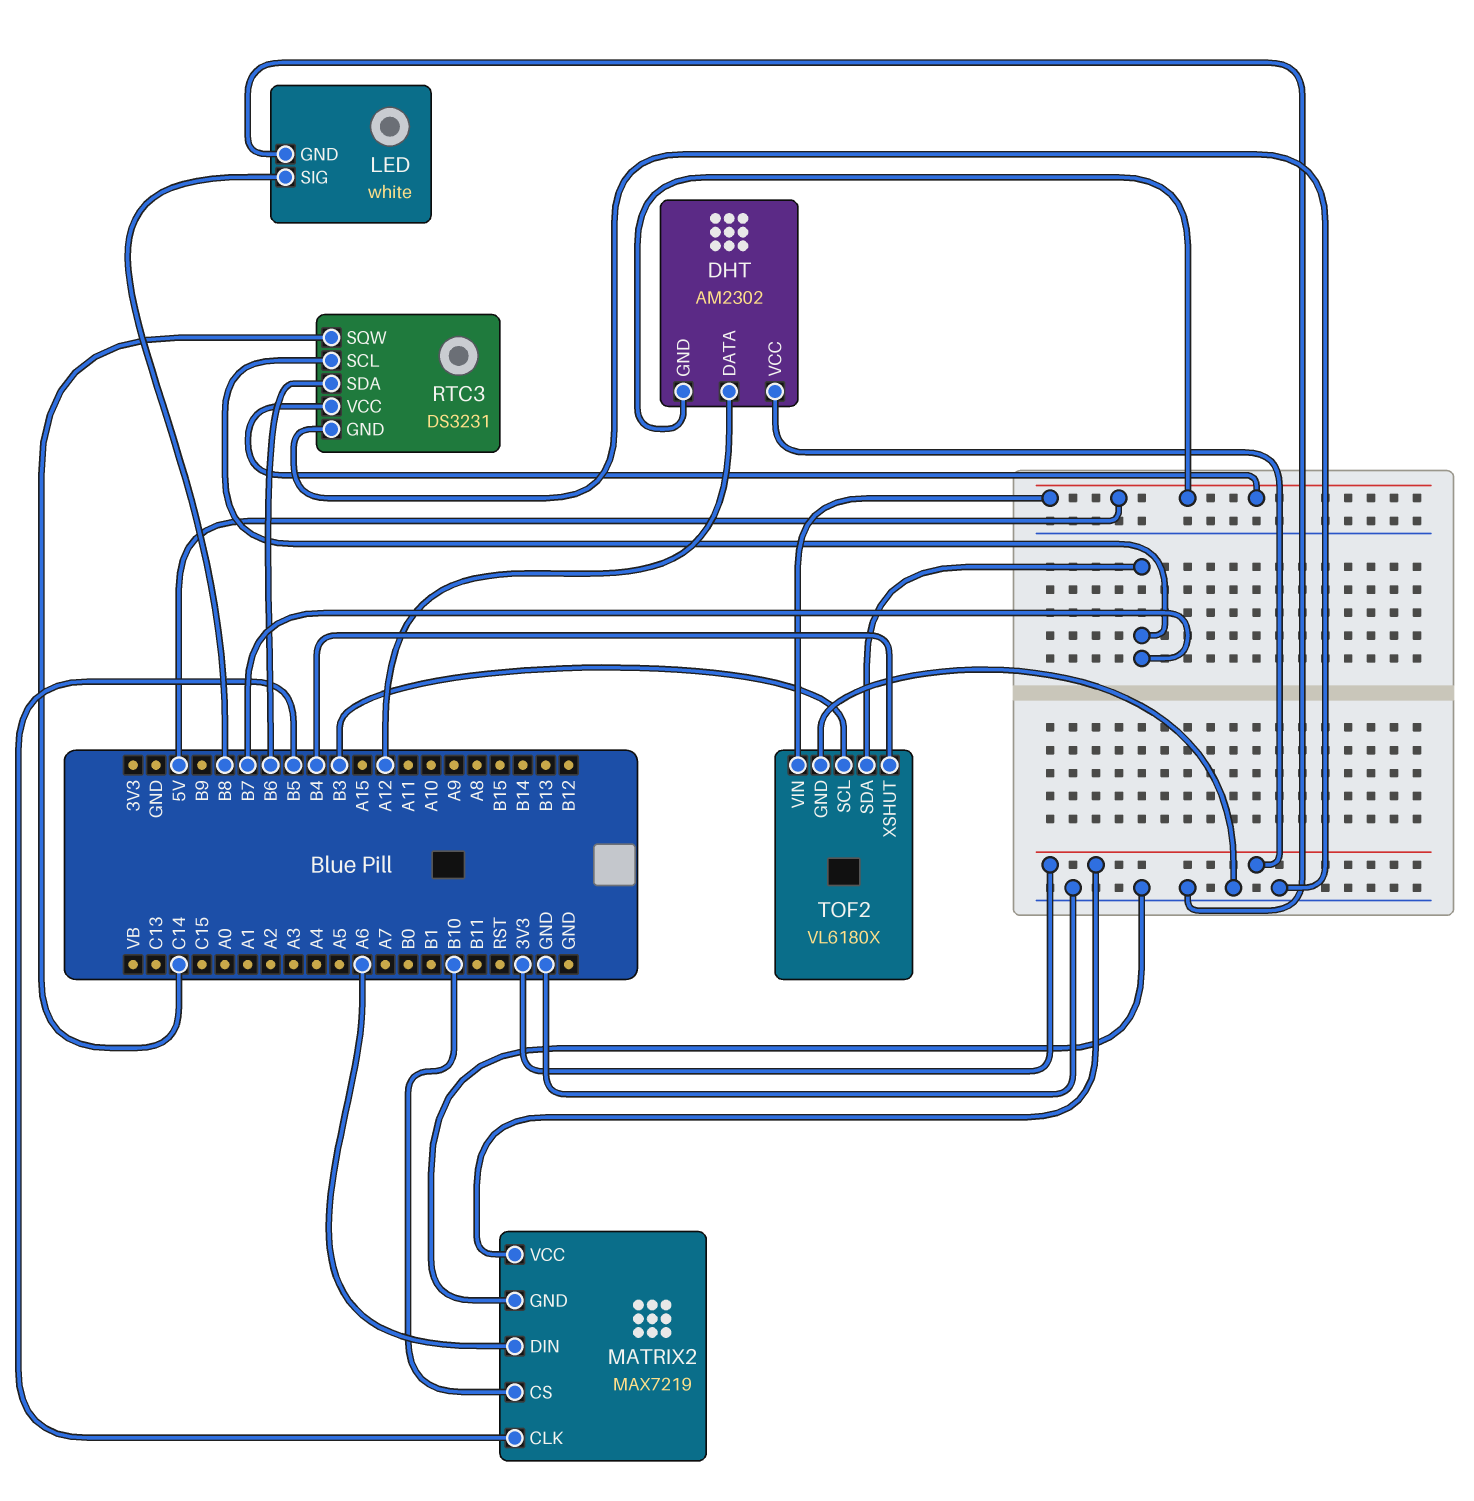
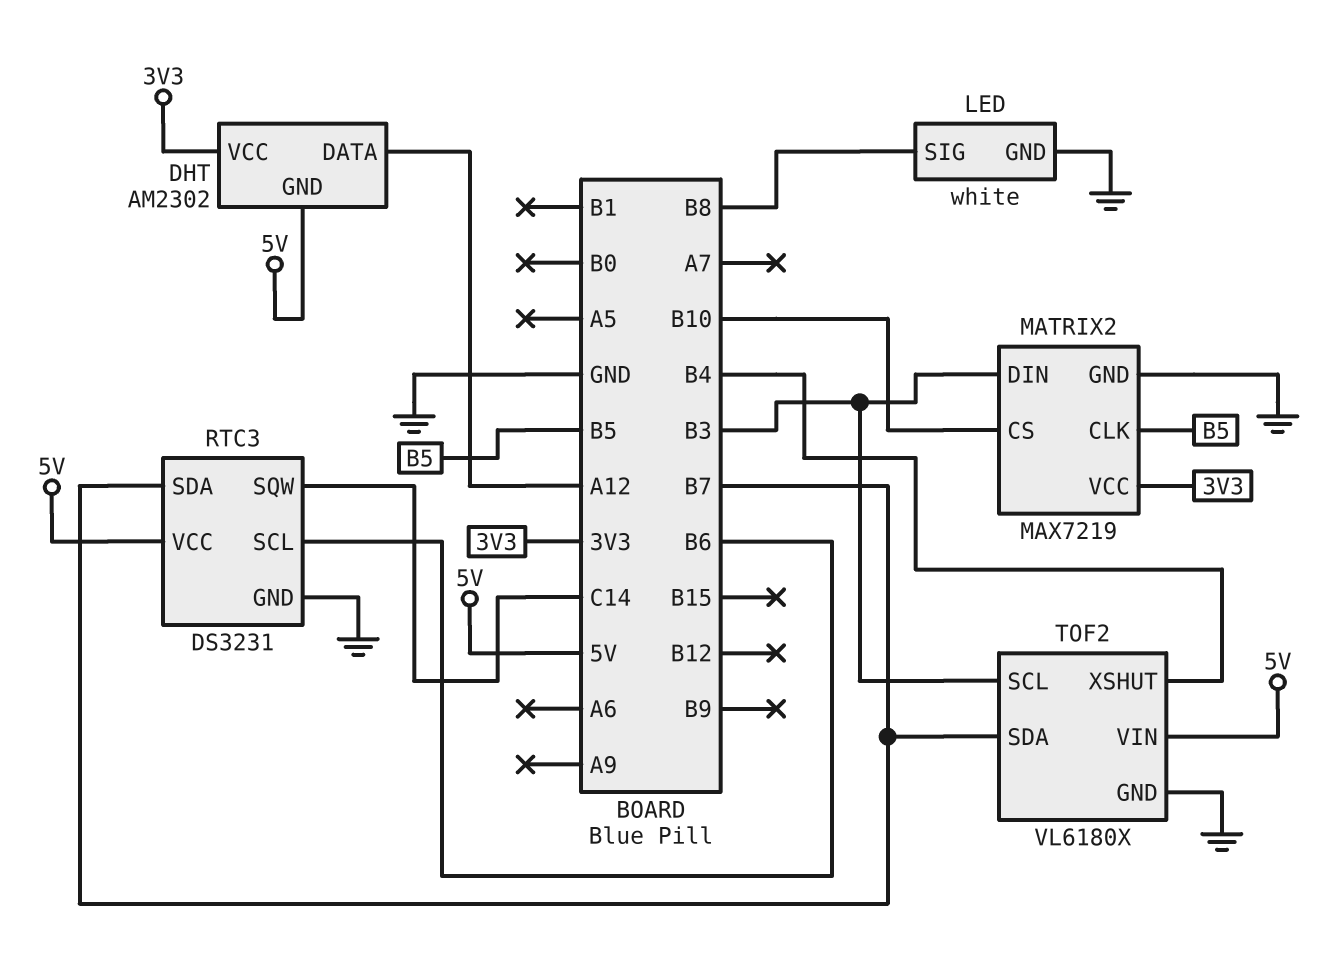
MATRIX2 pin DIN: A6 -> B3
RTC3 pin SCL: B7 -> B6
RTC3 pin SDA: B6 -> B7

